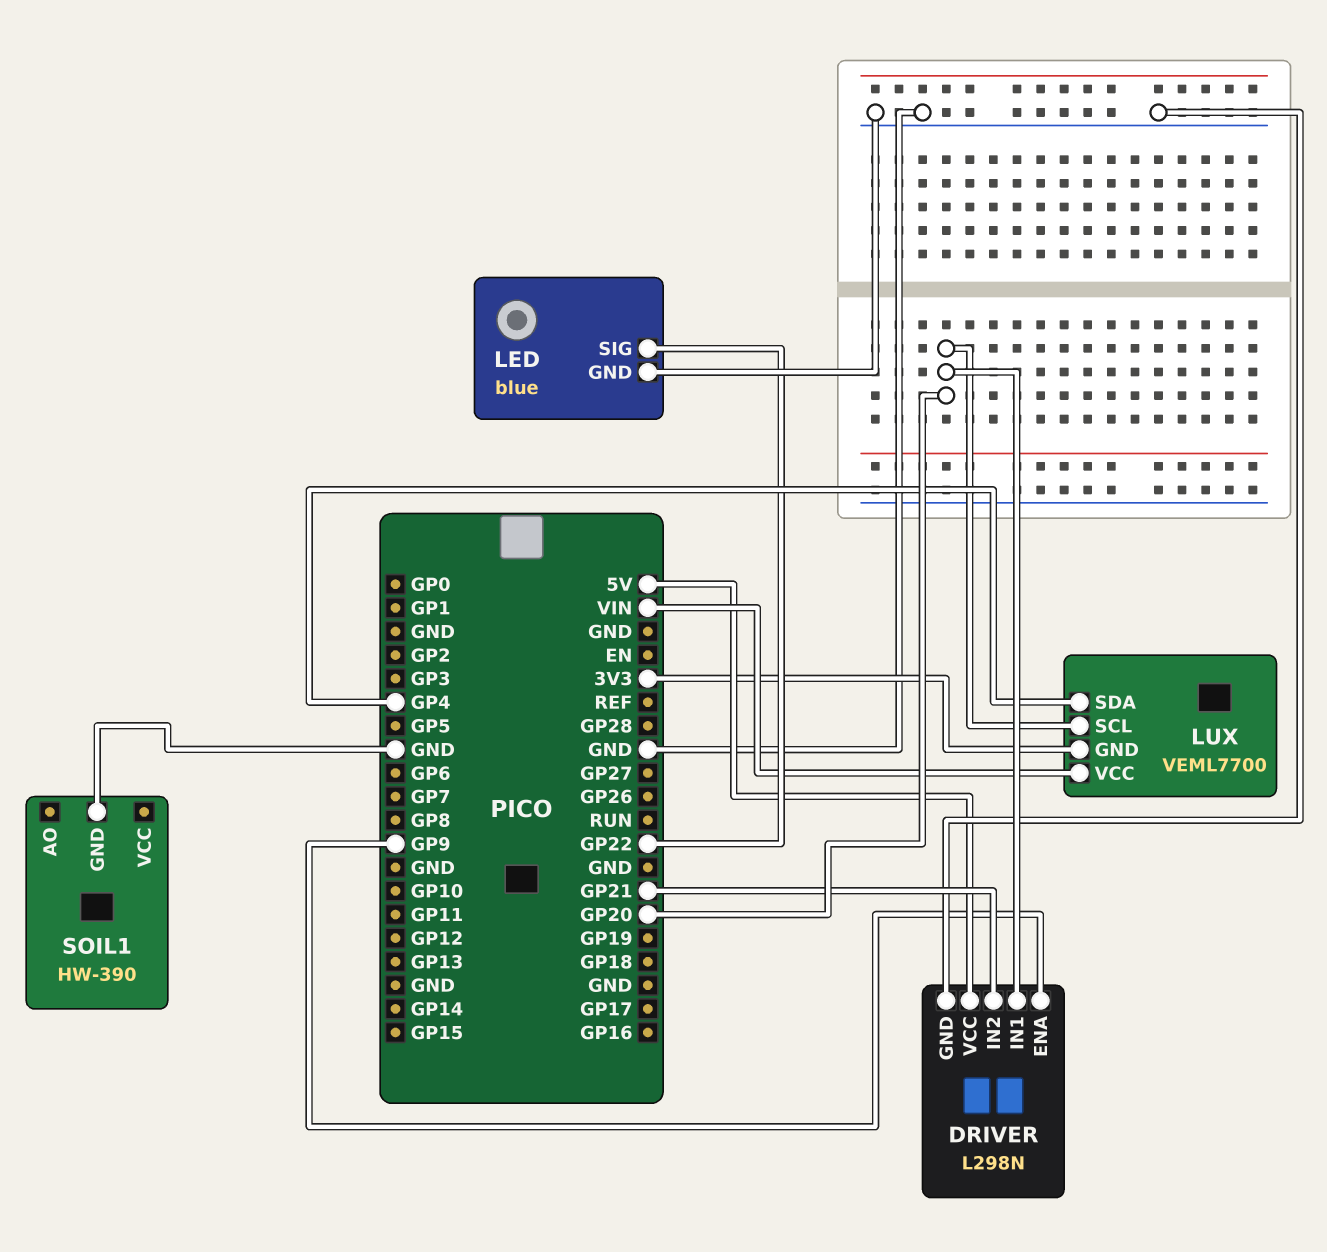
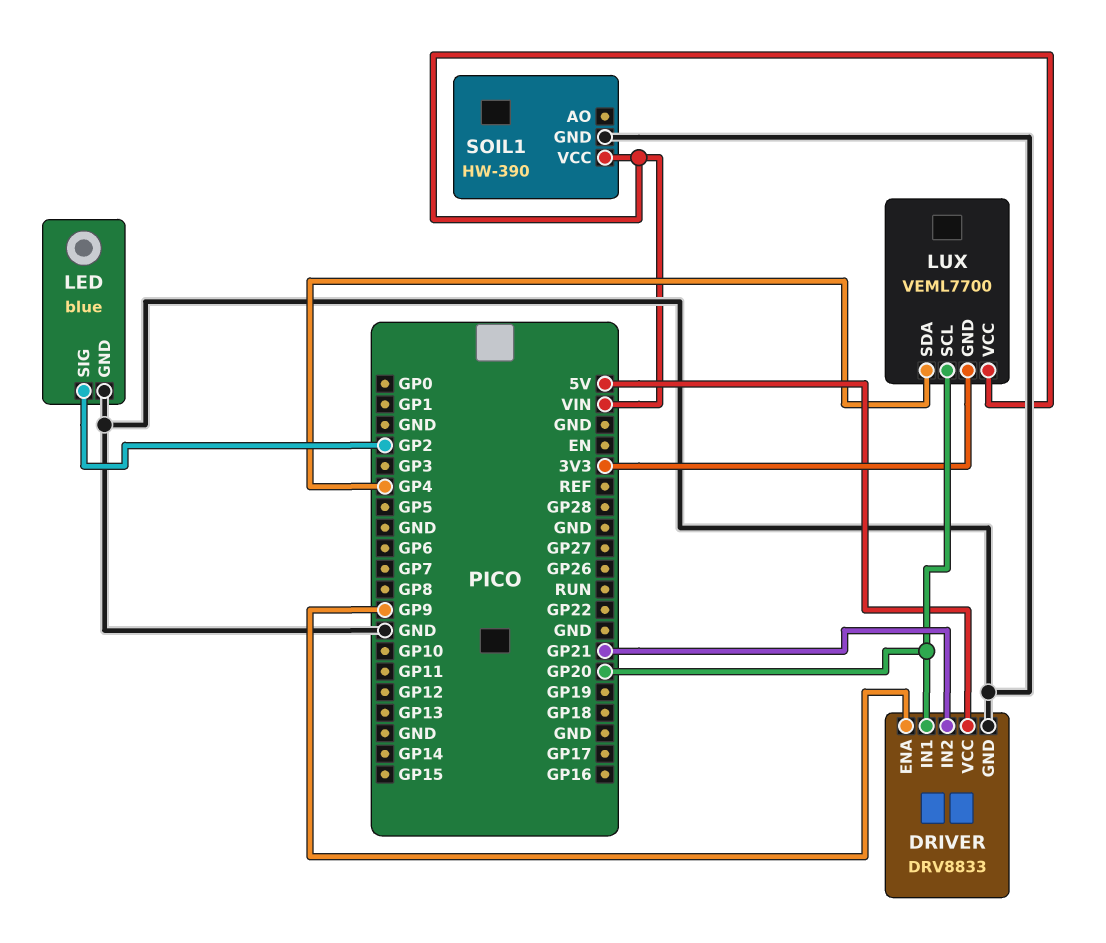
DRIVER: L298N -> DRV8833
LED pin SIG: GP22 -> GP2
SOIL1 pin VCC: none -> VIN

